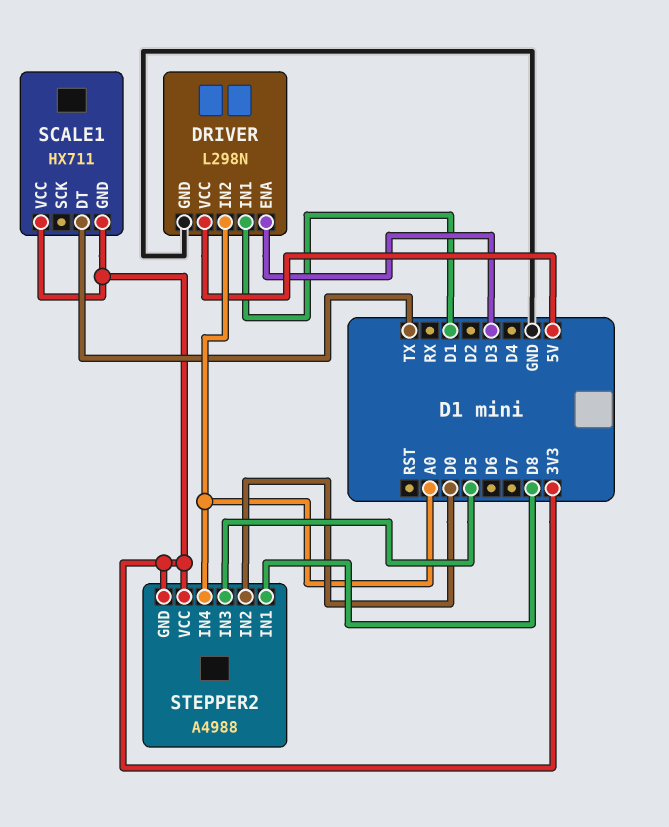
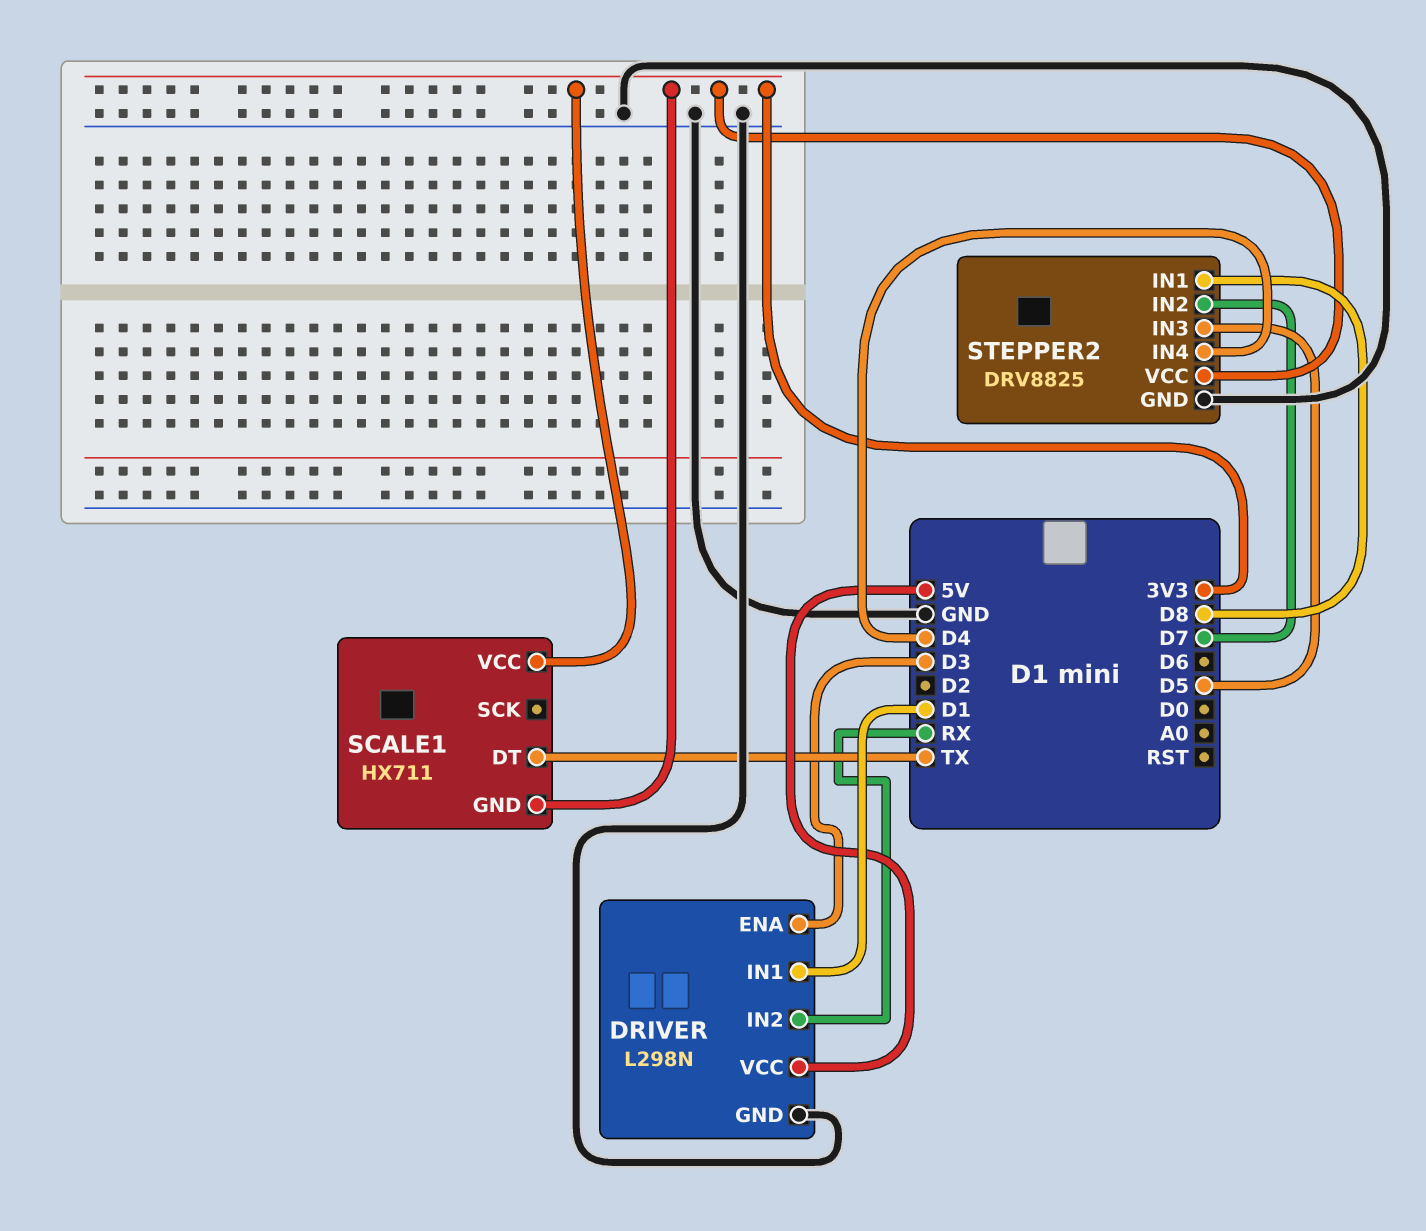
DRIVER pin IN2: A0 -> RX
STEPPER2: A4988 -> DRV8825
STEPPER2 pin GND: 3V3 -> GND
STEPPER2 pin IN2: D0 -> D7
STEPPER2 pin IN4: A0 -> D4

